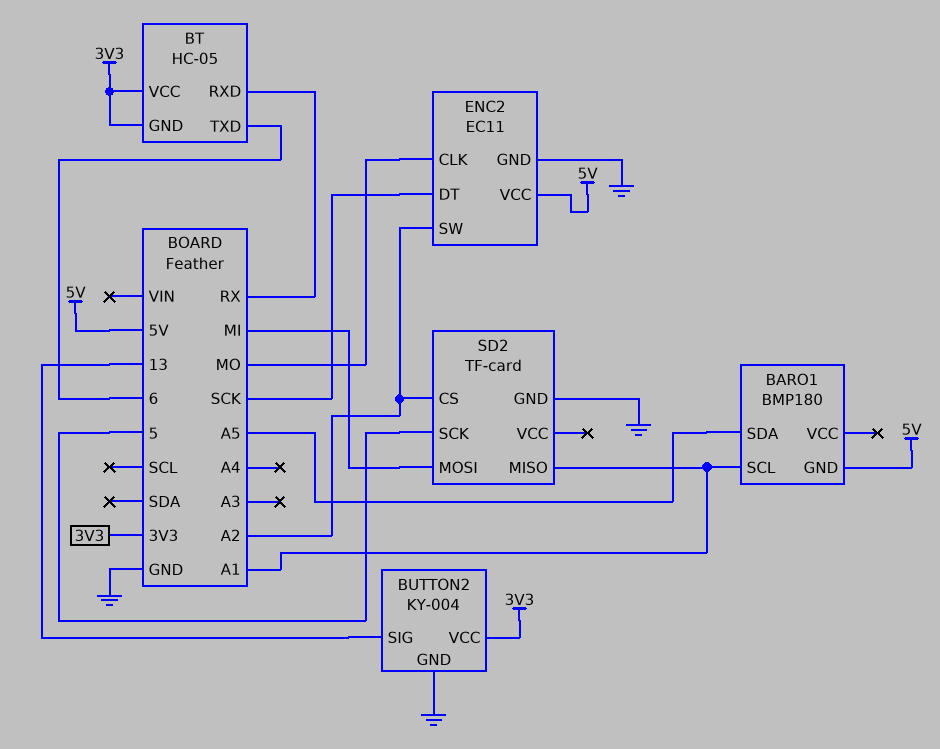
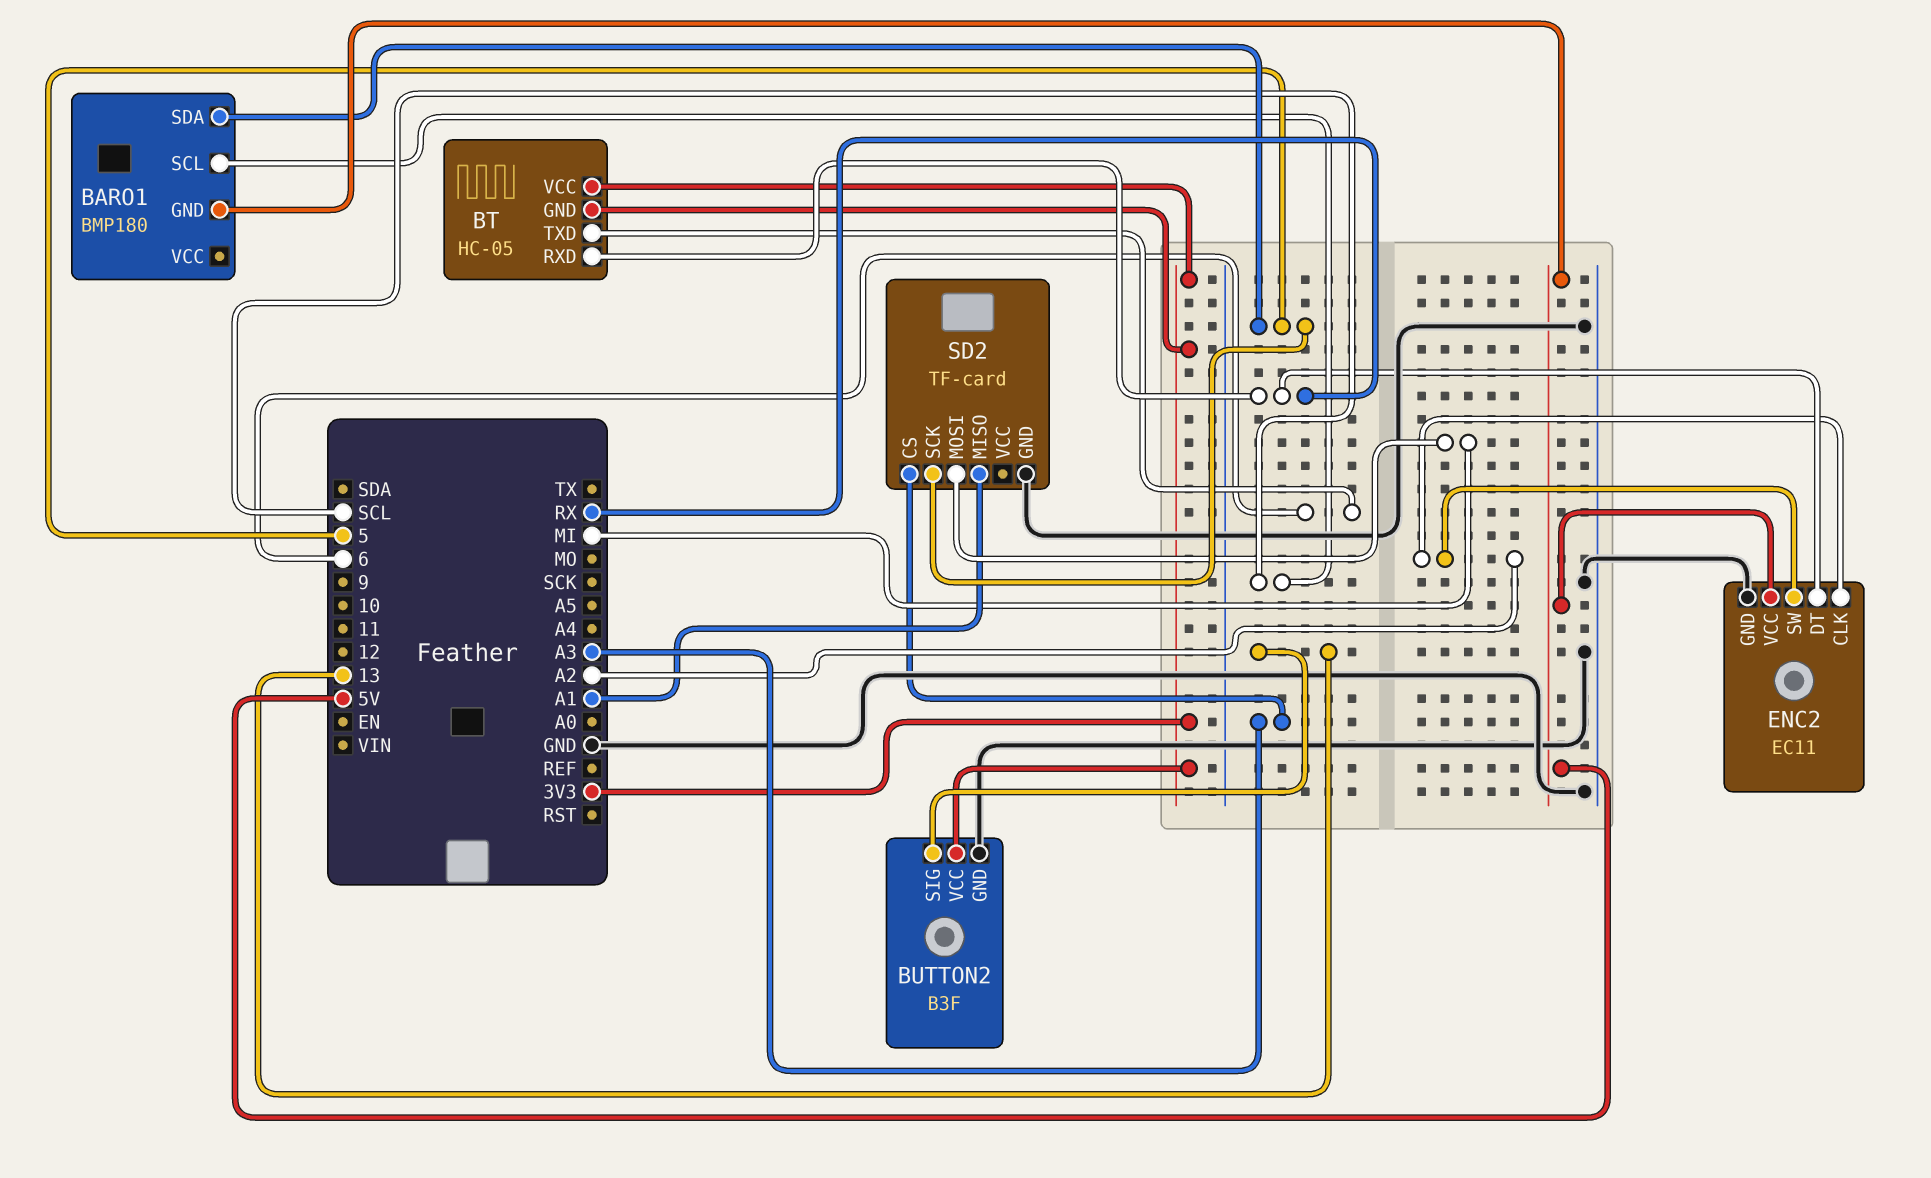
BARO1 pin SCL: A1 -> SCL
BARO1 pin SDA: A5 -> 5
BUTTON2: KY-004 -> B3F
ENC2 pin CLK: MO -> A2
ENC2 pin DT: SCK -> RX
SD2 pin CS: A2 -> A3

